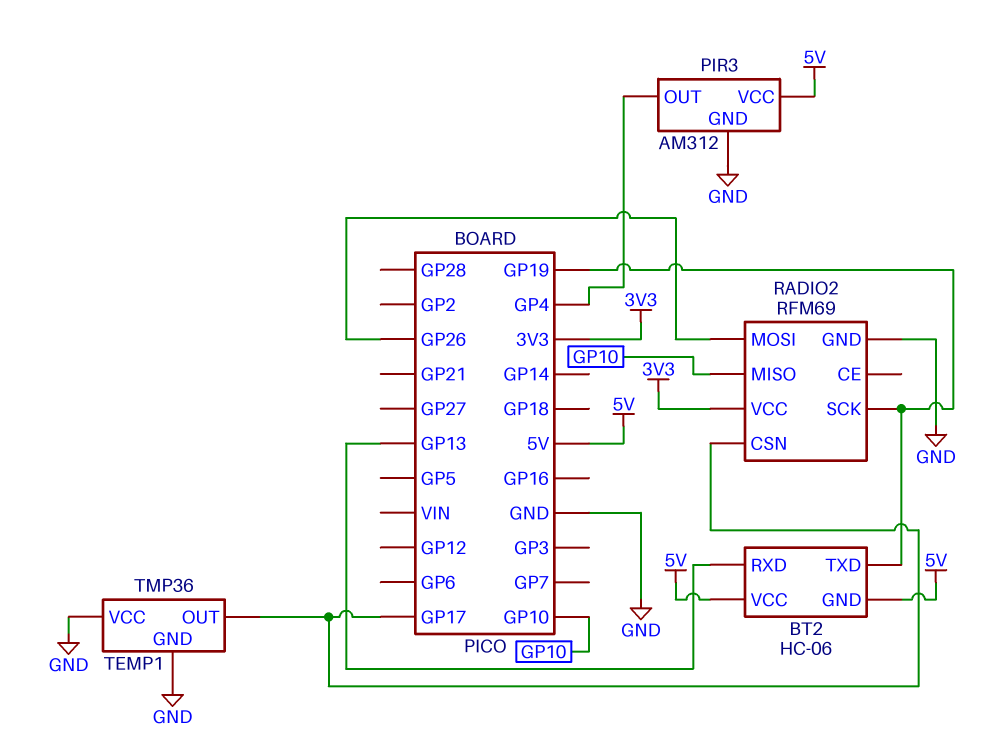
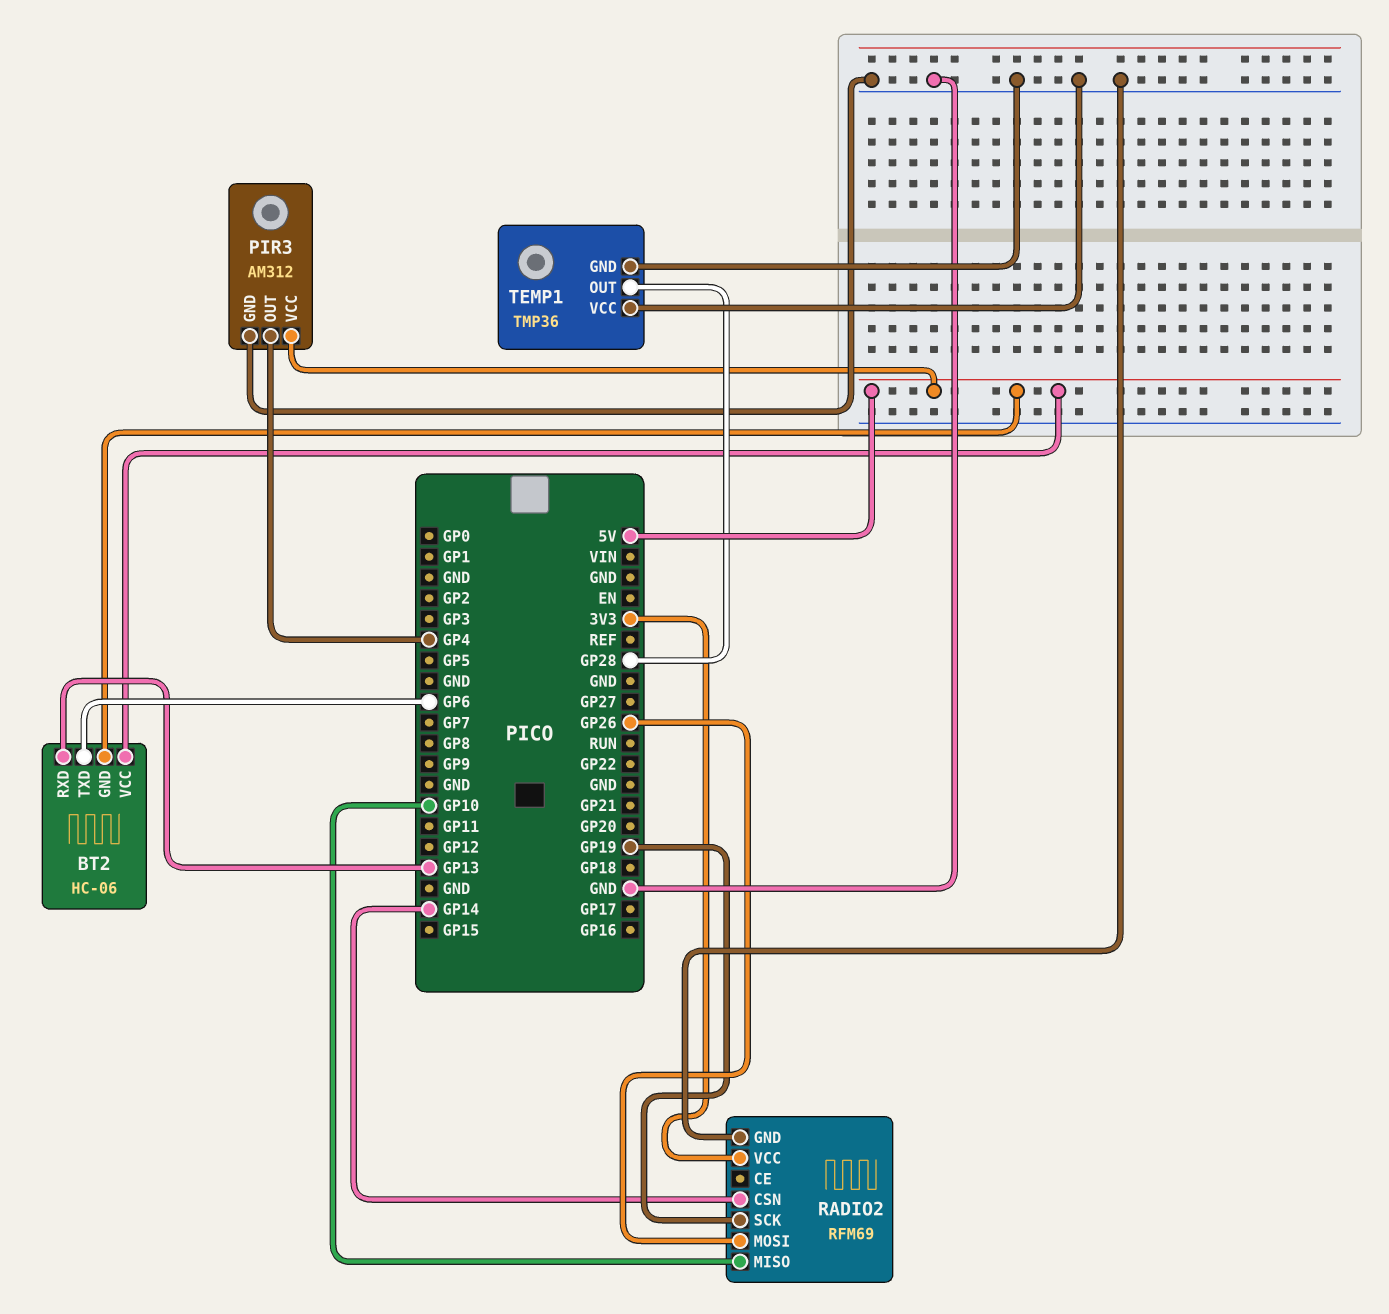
BT2 pin TXD: GP19 -> GP6
RADIO2 pin CSN: GP17 -> GP14
TEMP1 pin OUT: GP17 -> GP28

